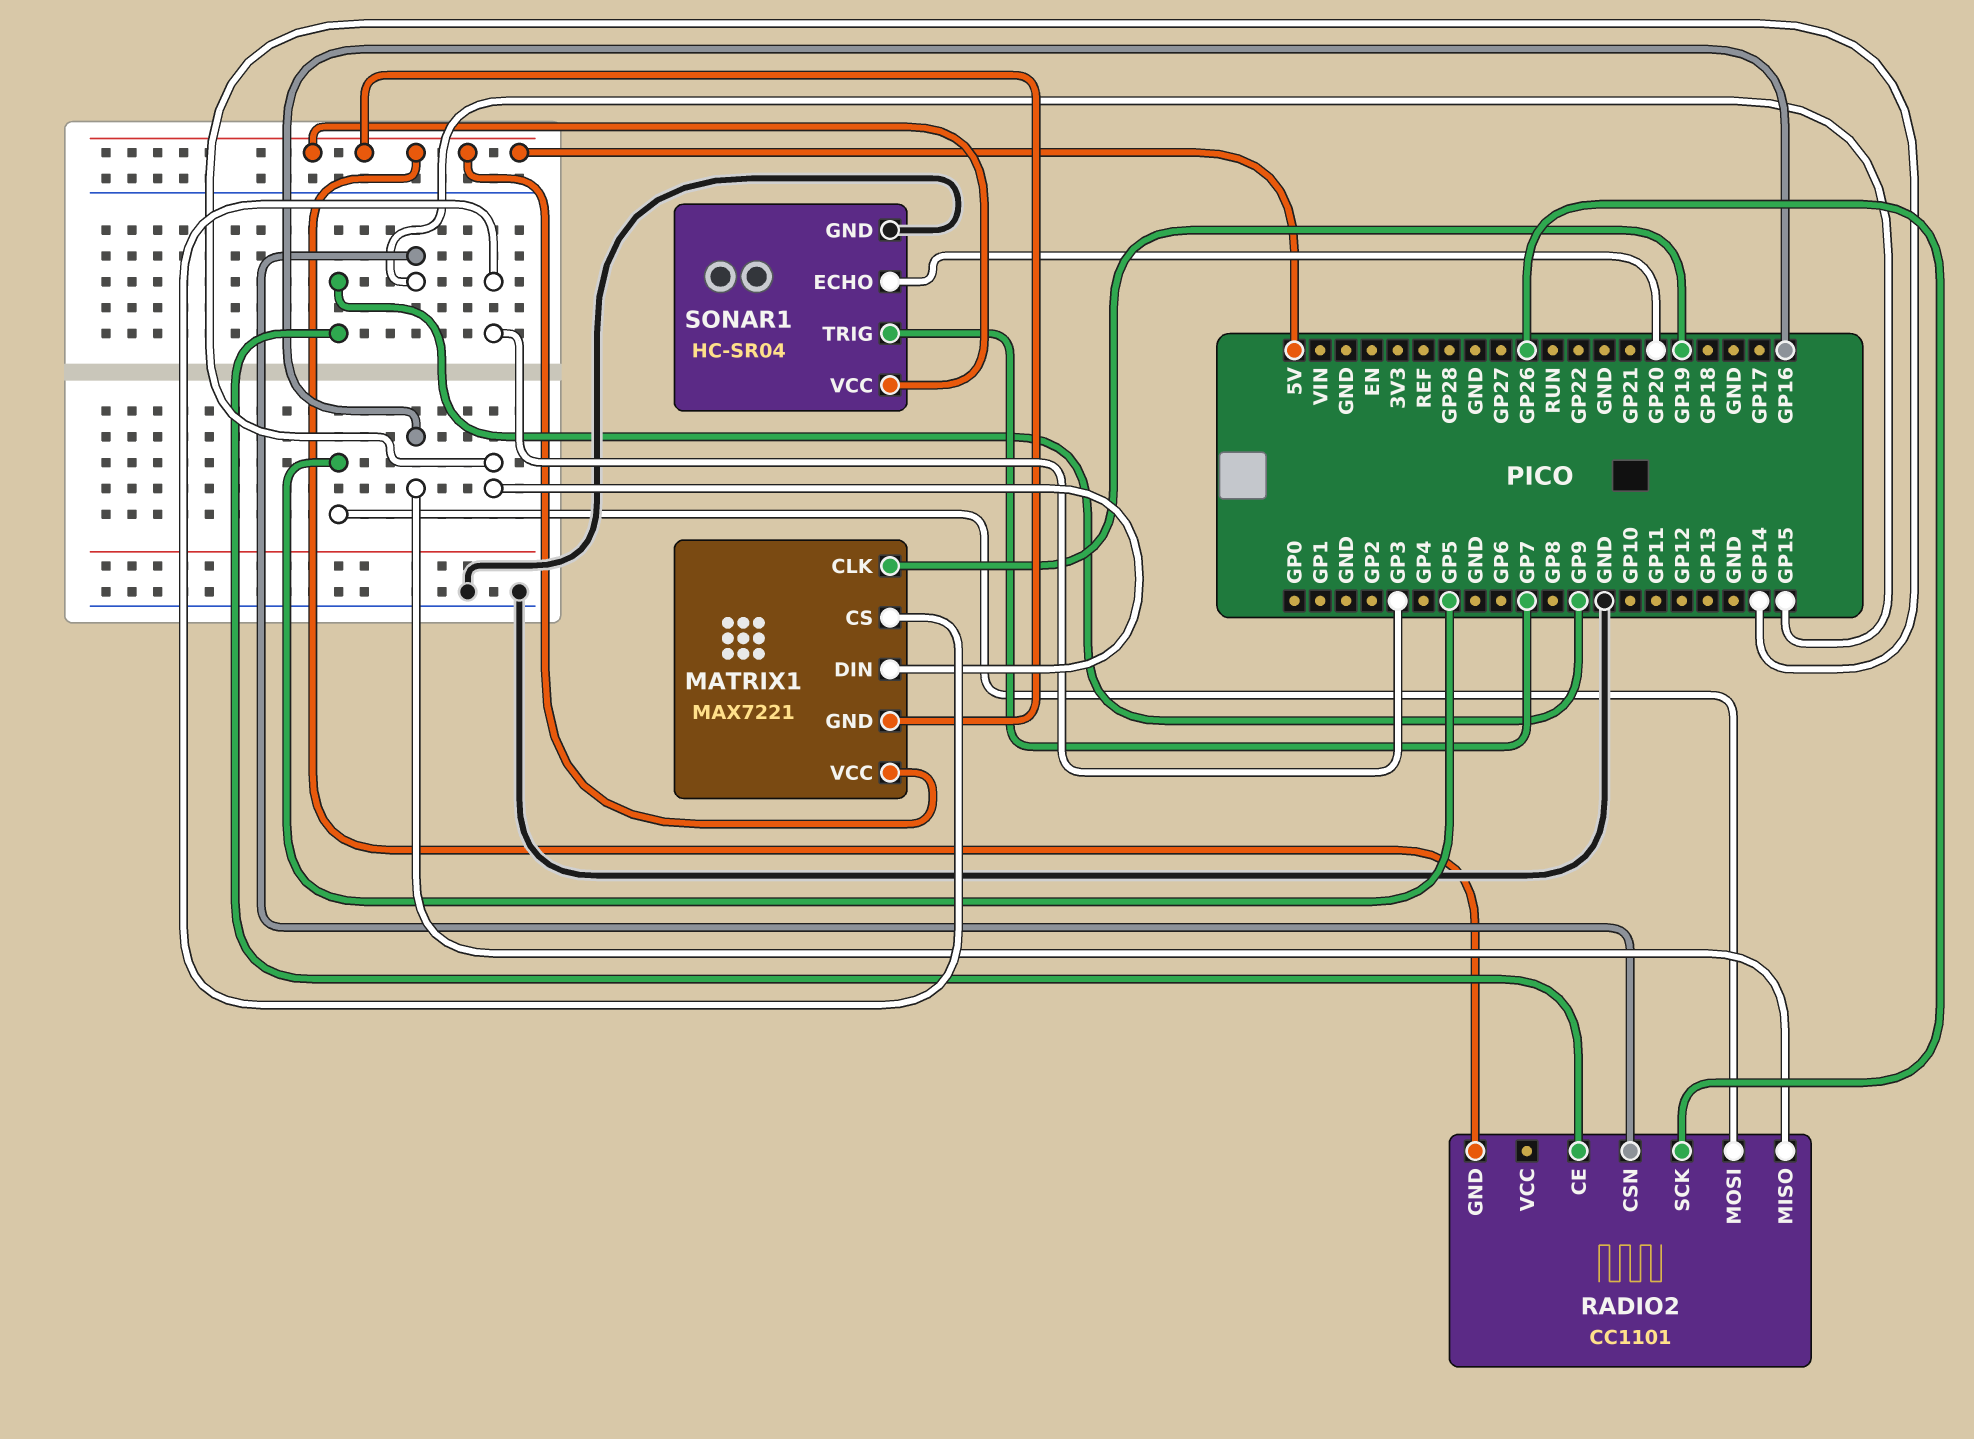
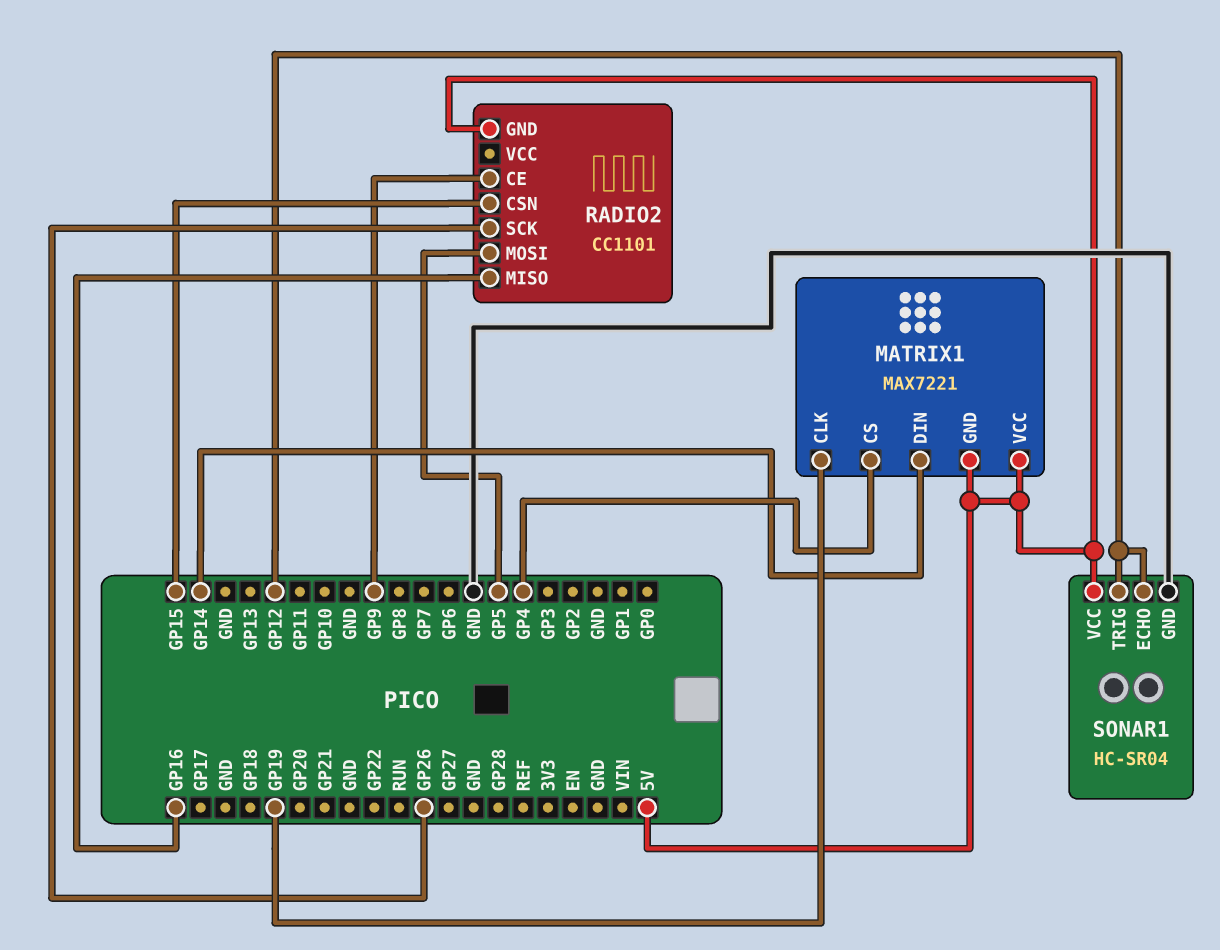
MATRIX1 pin CS: GP3 -> GP4
SONAR1 pin ECHO: GP20 -> GP12
SONAR1 pin TRIG: GP7 -> GP12

